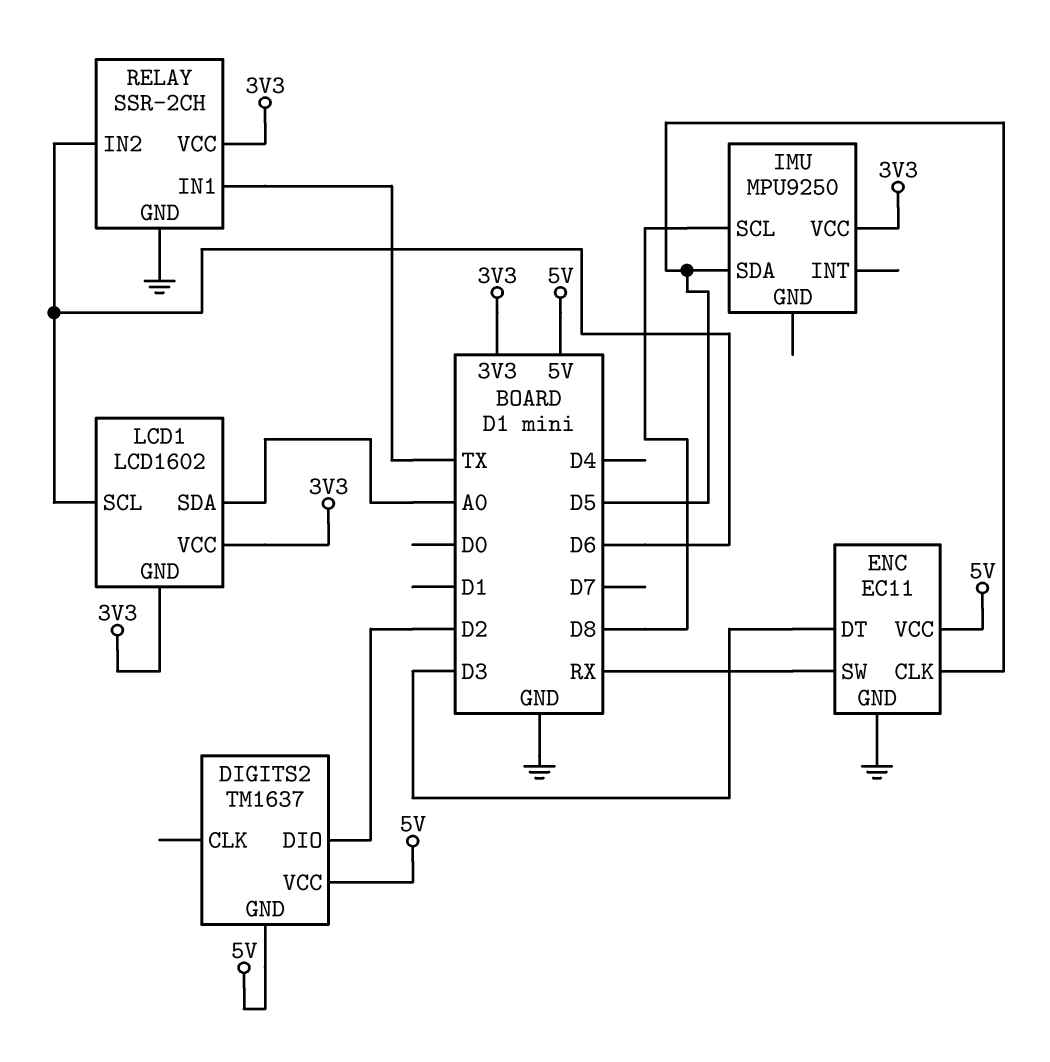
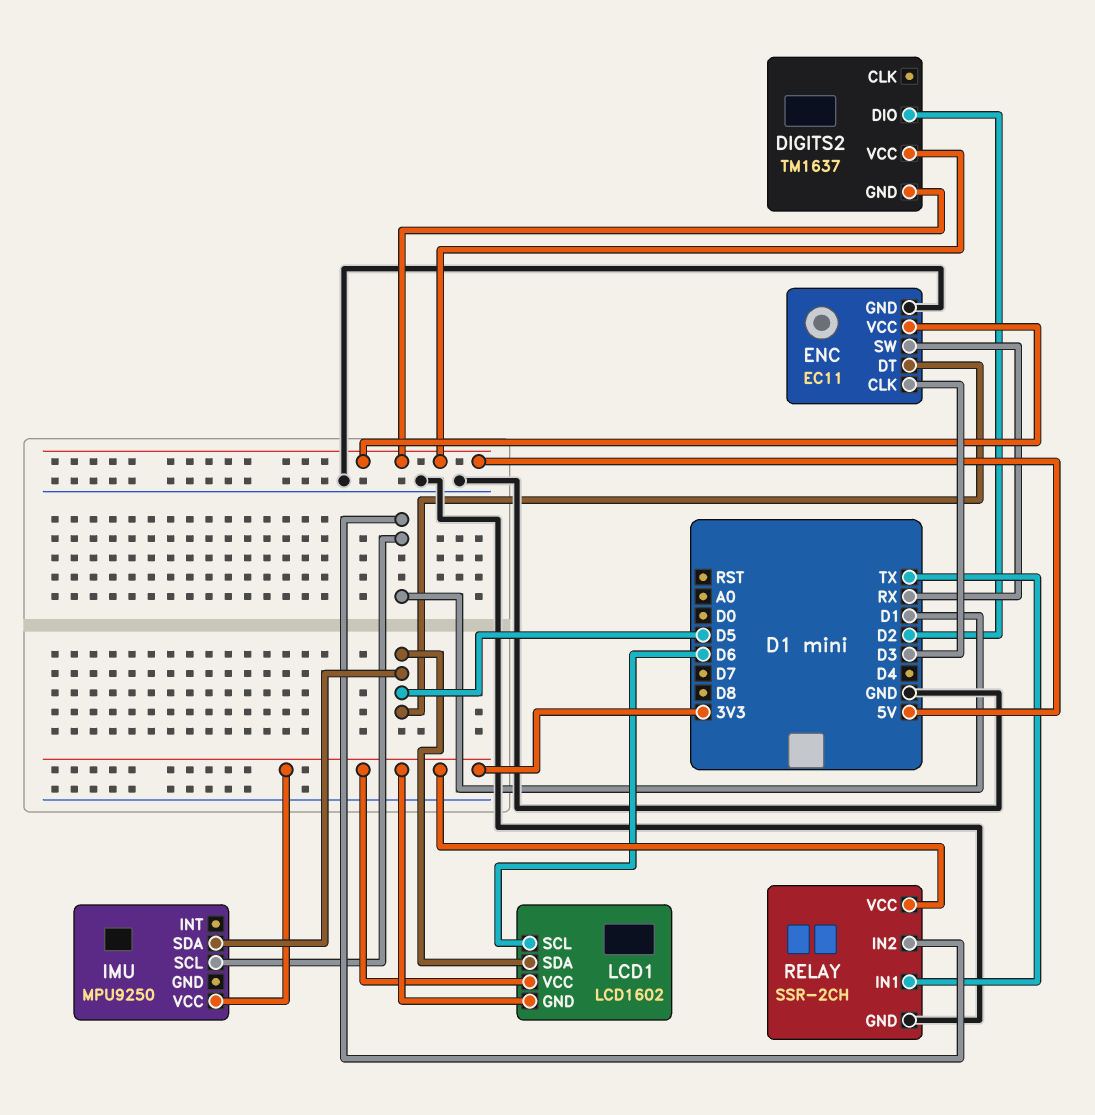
ENC pin CLK: D5 -> D3
ENC pin DT: D3 -> D5
IMU pin SCL: D8 -> D1
LCD1 pin SDA: A0 -> D5
RELAY pin IN2: D6 -> D1

